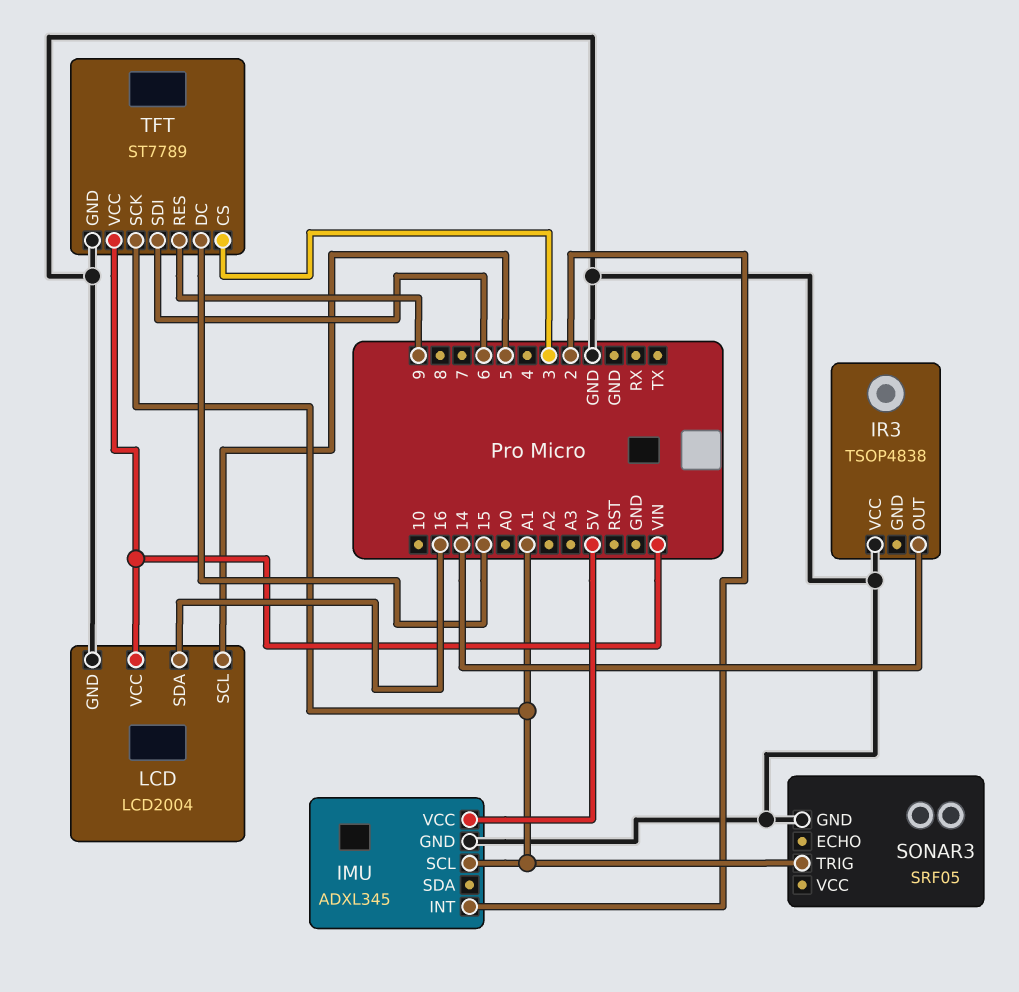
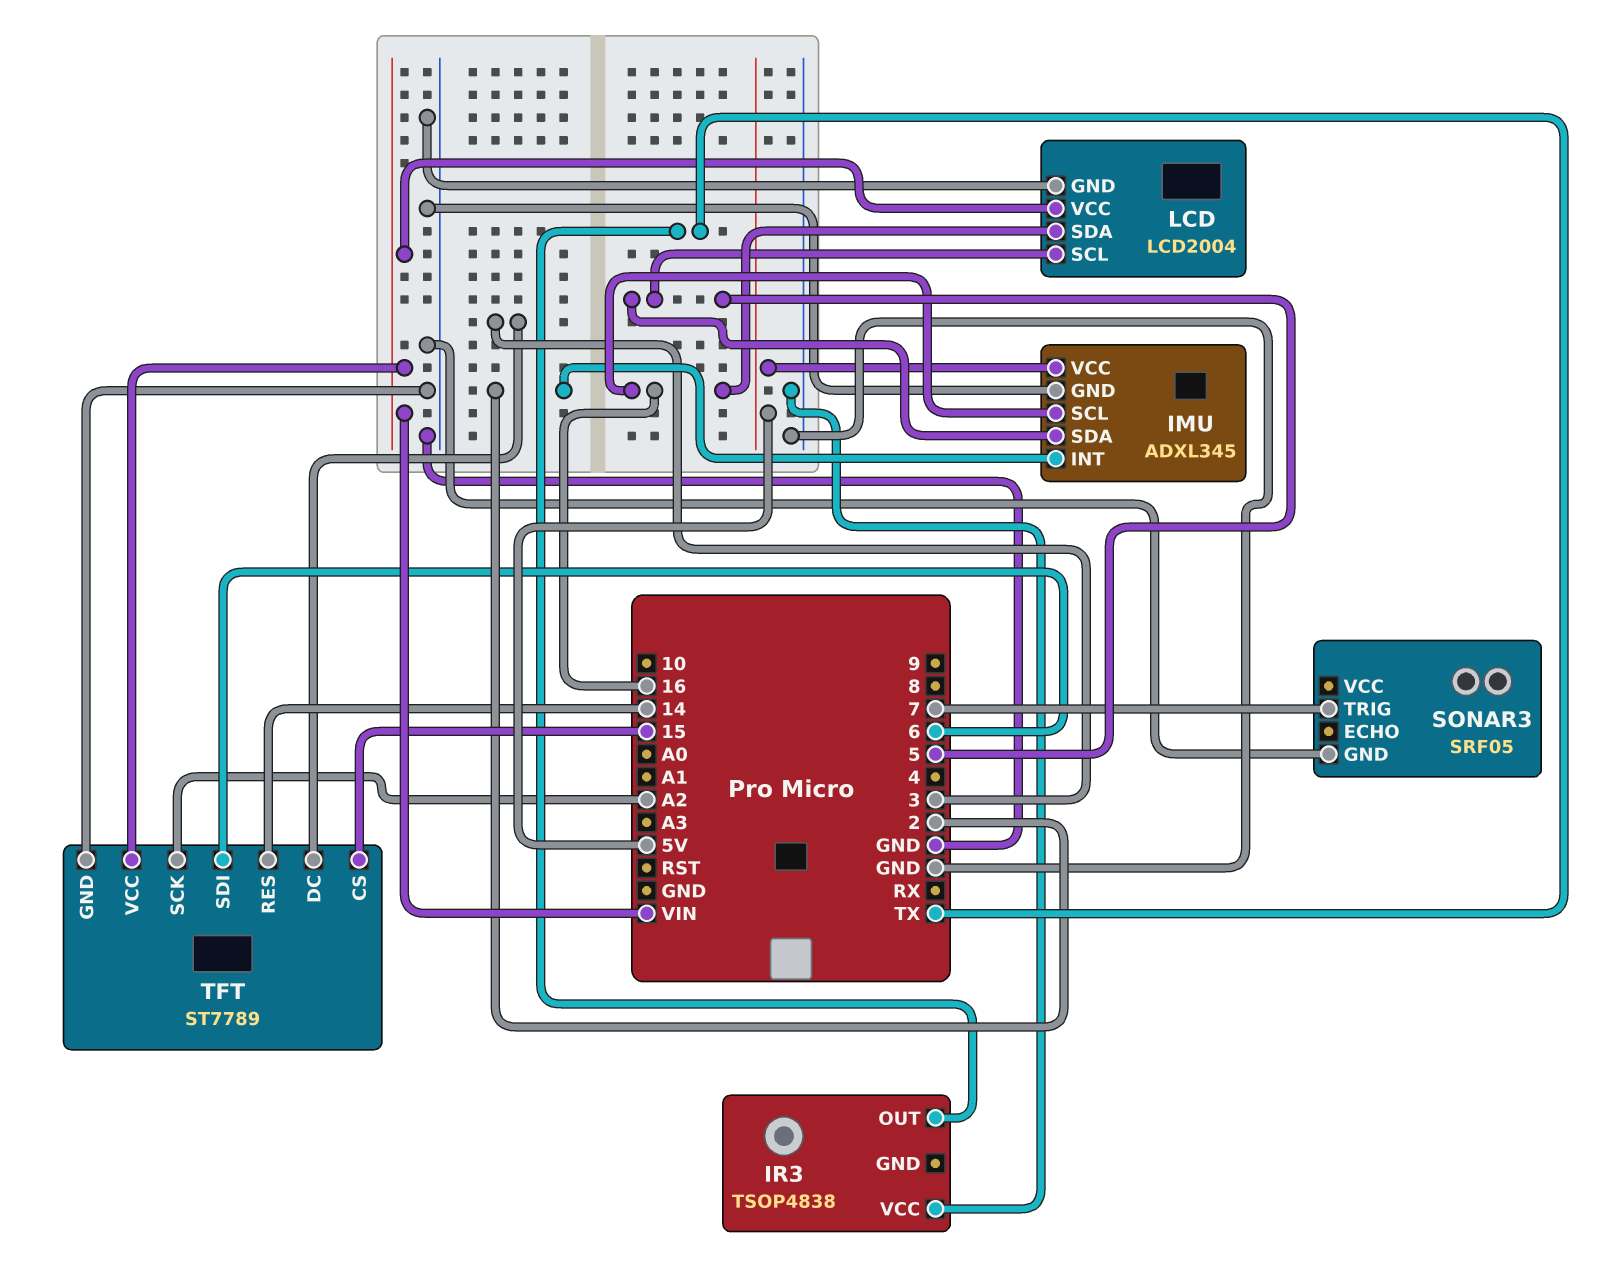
IMU pin SCL: A1 -> 16
IMU pin SDA: none -> 5
IR3 pin OUT: 14 -> TX
SONAR3 pin TRIG: A1 -> 7
TFT pin CS: 3 -> 15
TFT pin DC: 15 -> 3
TFT pin RES: 9 -> 14
TFT pin SCK: A1 -> A2

